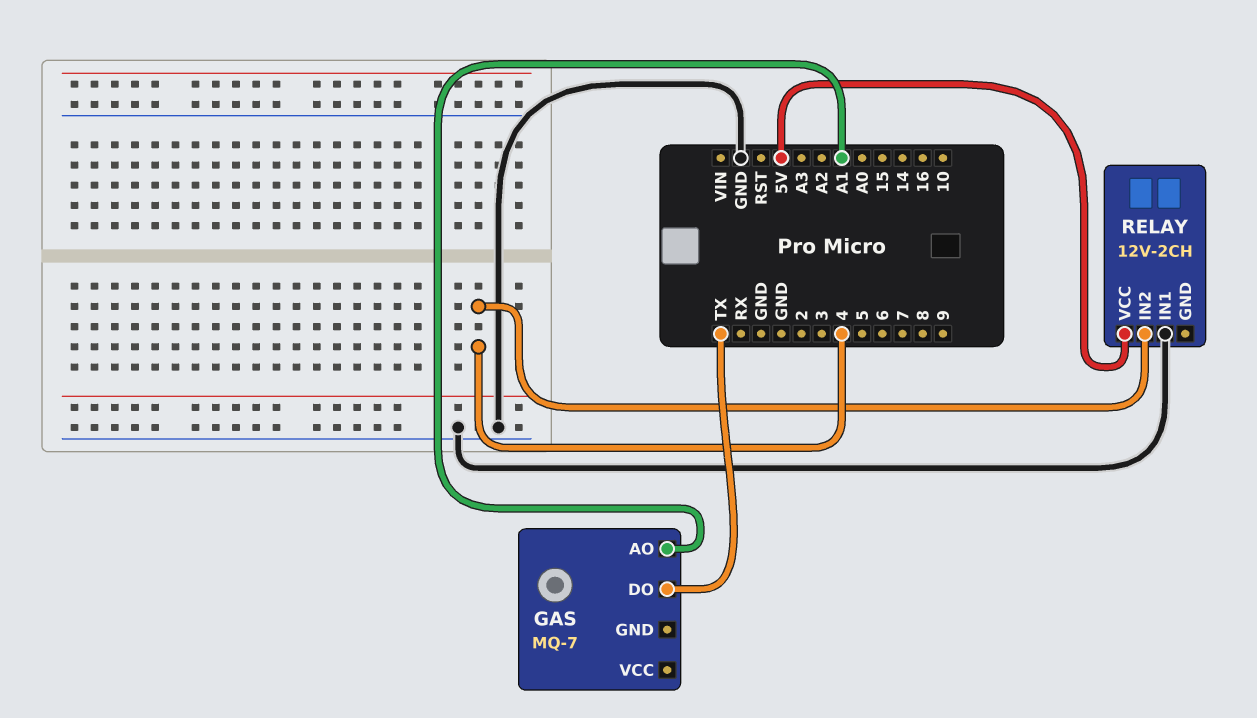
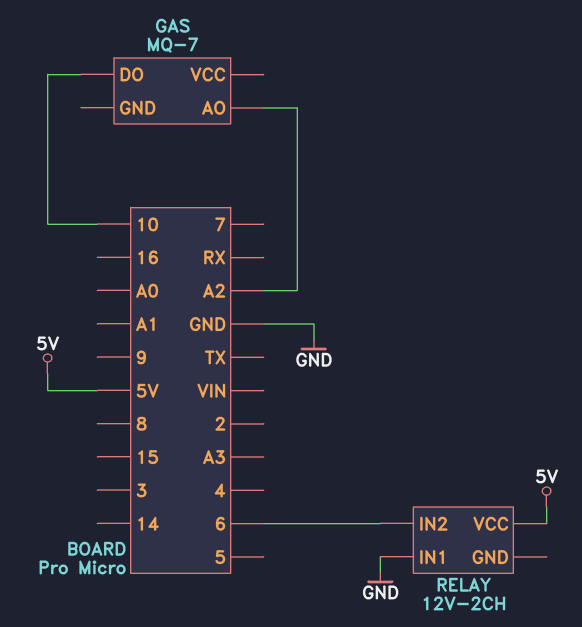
GAS pin AO: A1 -> A2
GAS pin DO: TX -> 10
RELAY pin IN2: 4 -> 6

